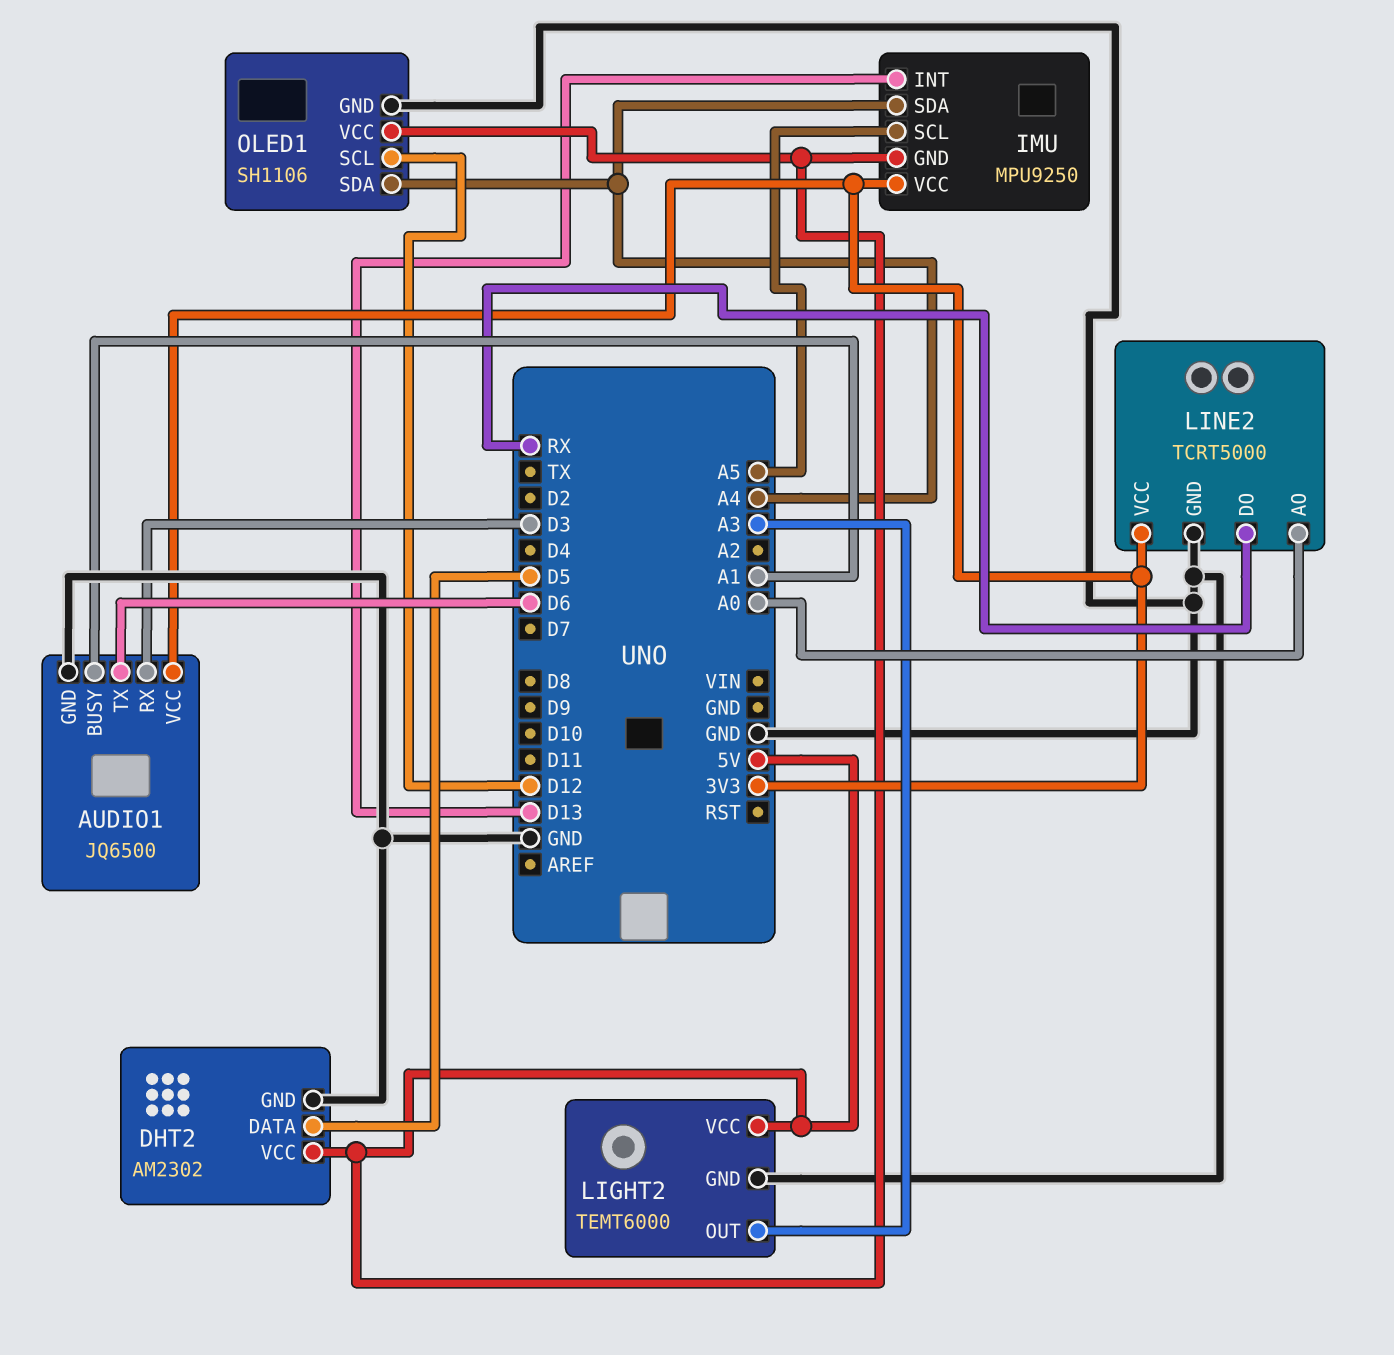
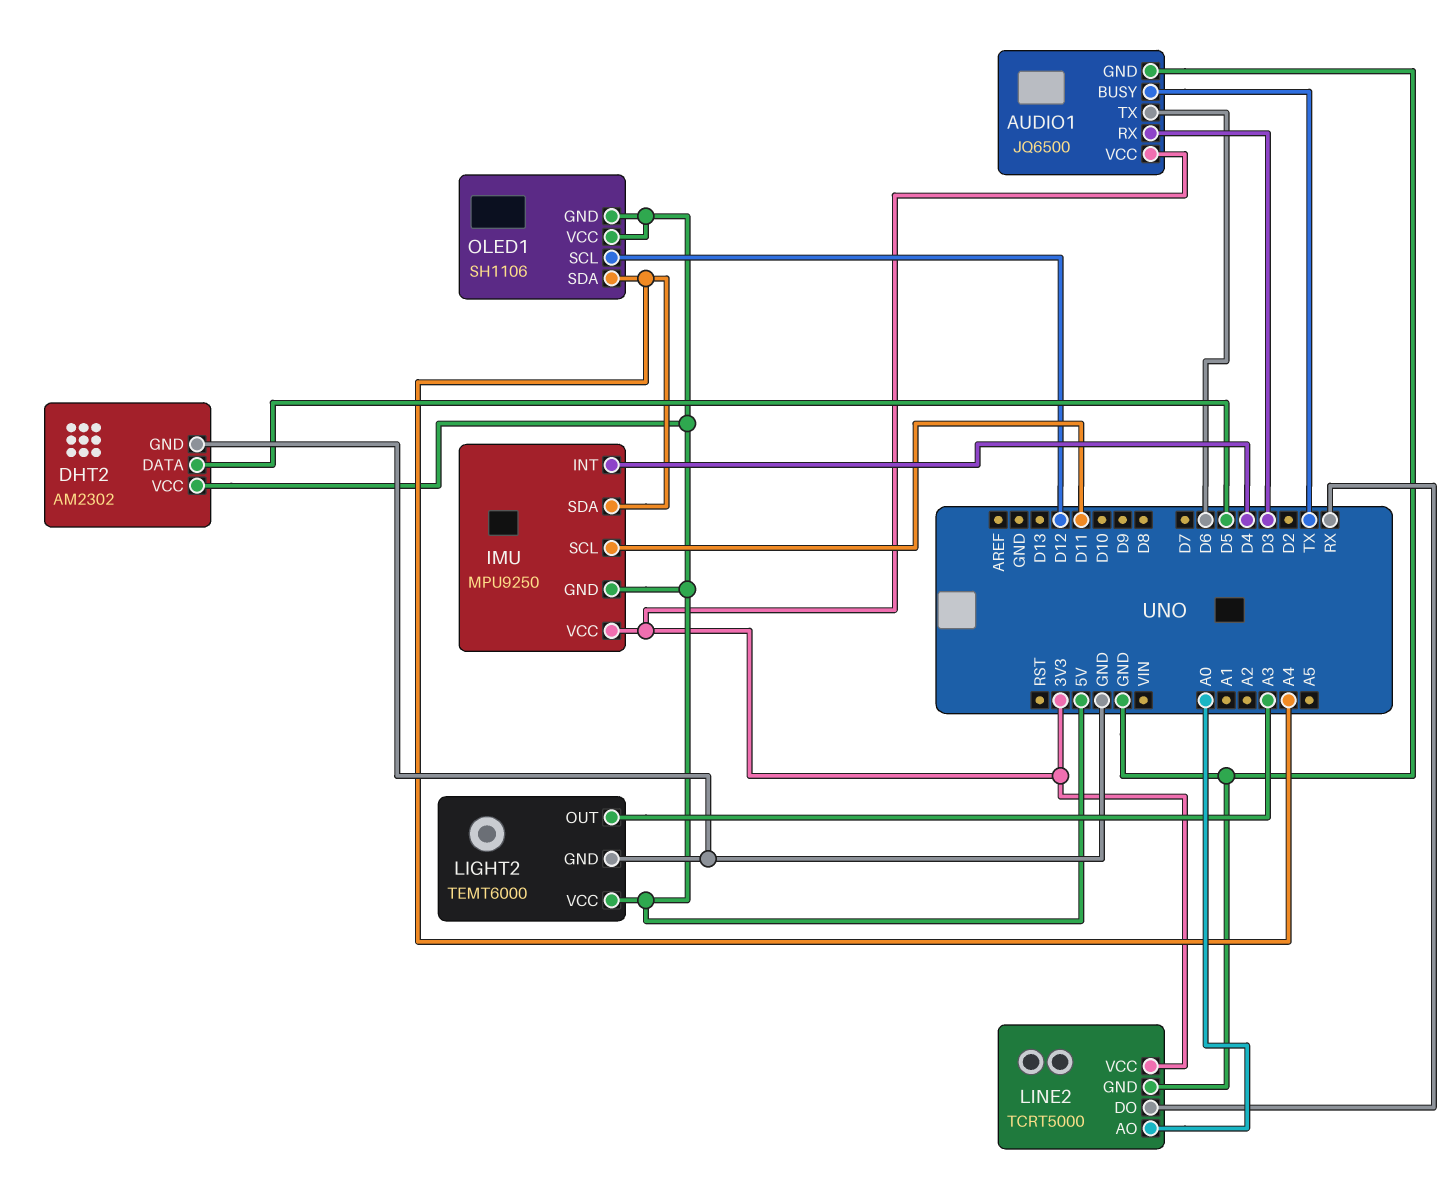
AUDIO1 pin BUSY: A1 -> TX
IMU pin INT: D13 -> D4
IMU pin SCL: A5 -> D11
OLED1 pin GND: GND -> 5V

